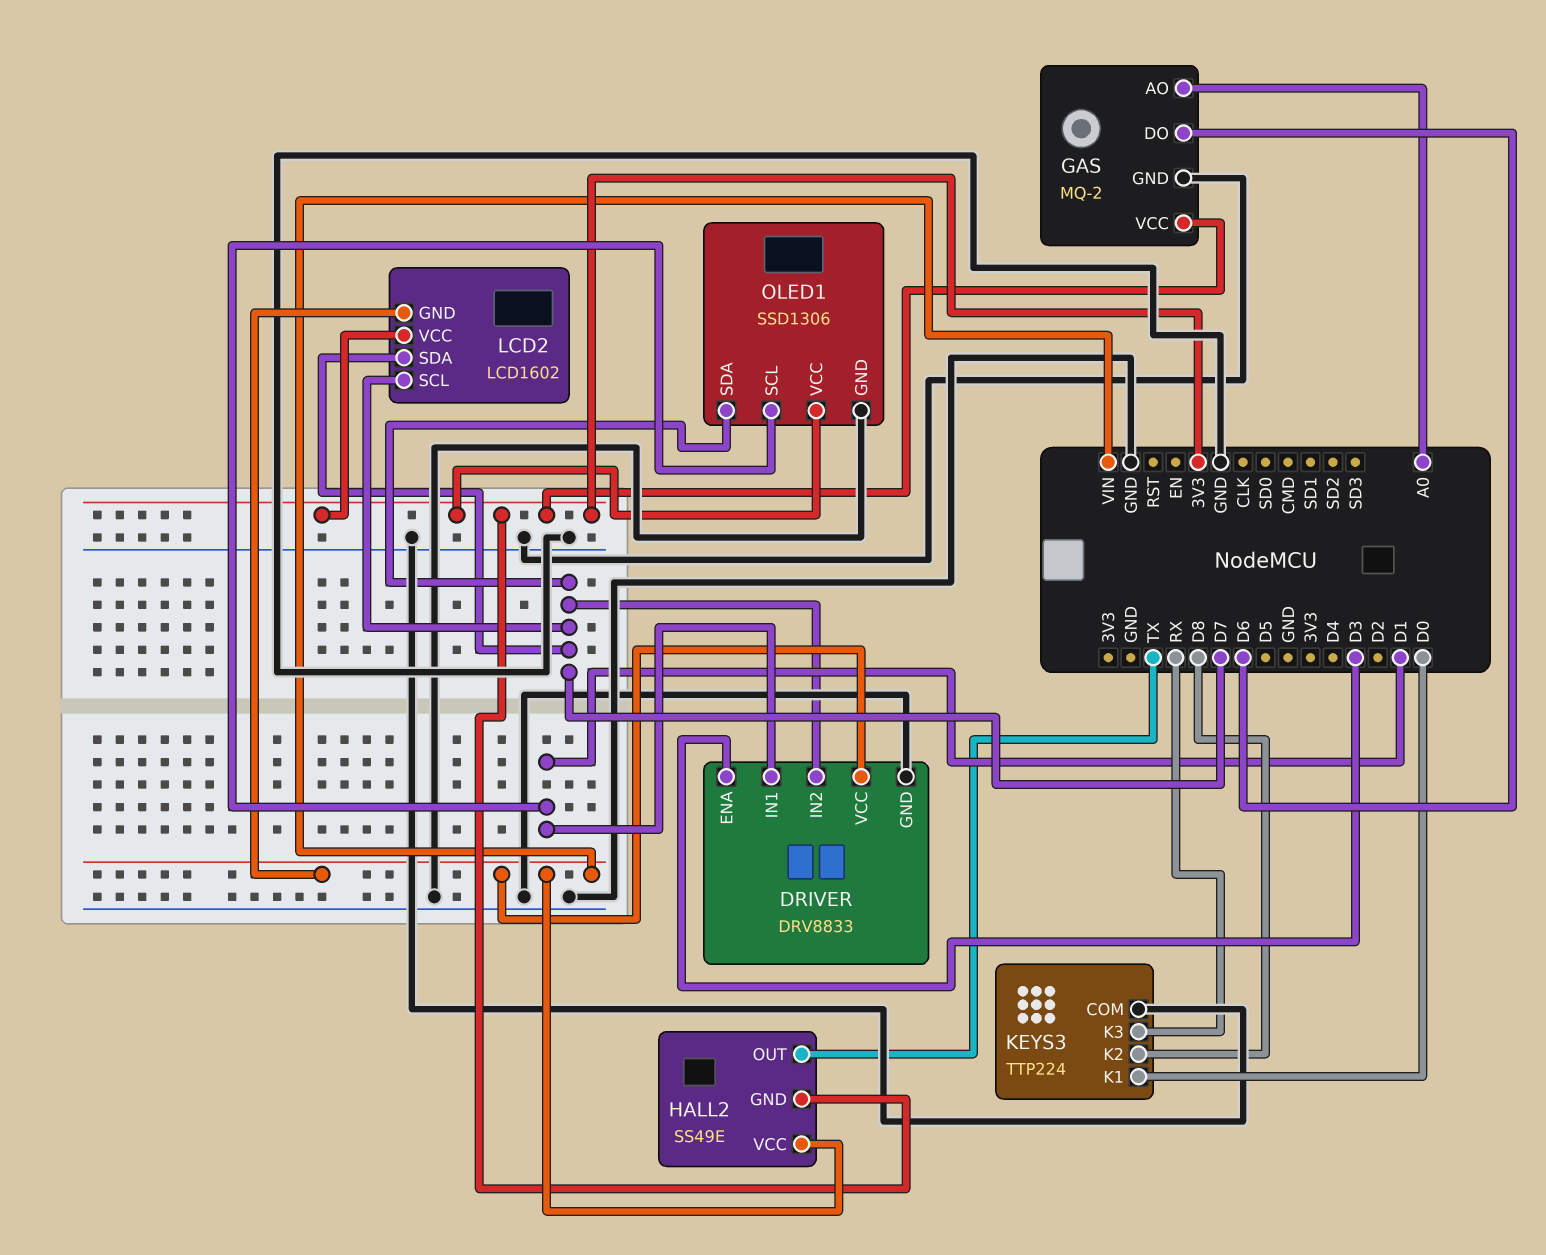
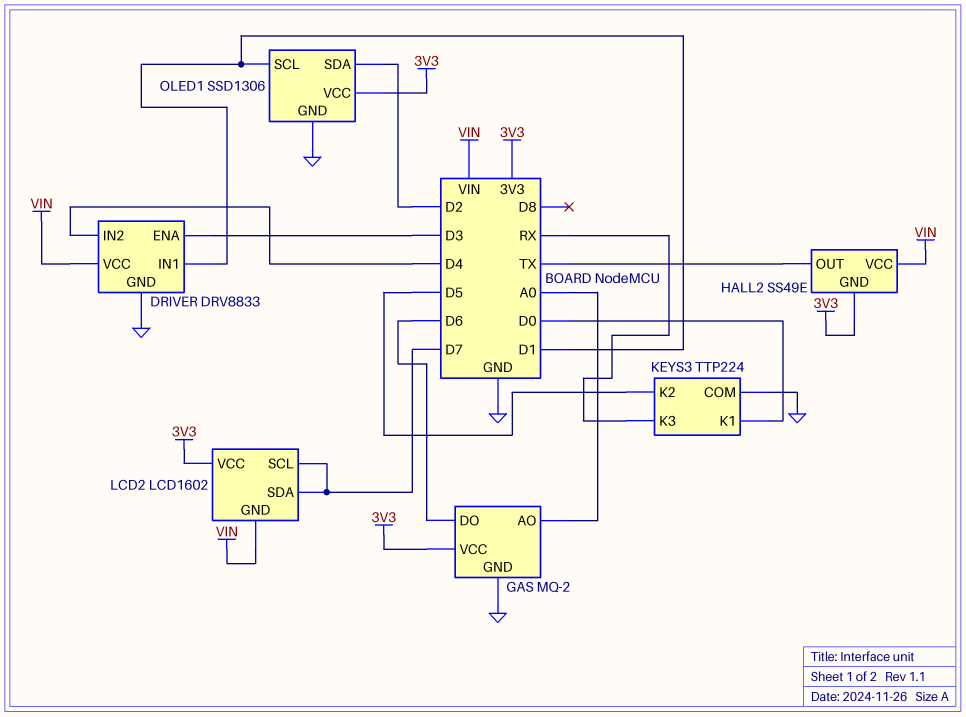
DRIVER pin IN2: D7 -> D4
KEYS3 pin K2: D8 -> D5
OLED1 pin SDA: D7 -> D2

